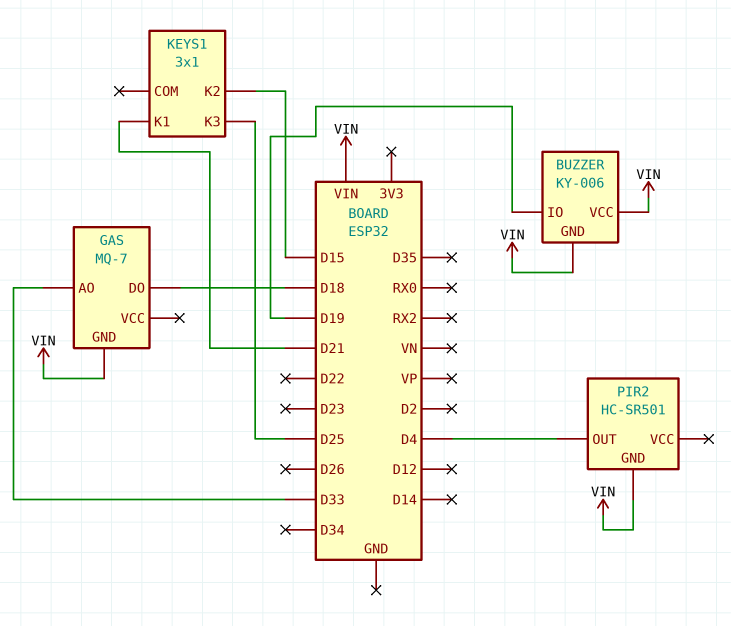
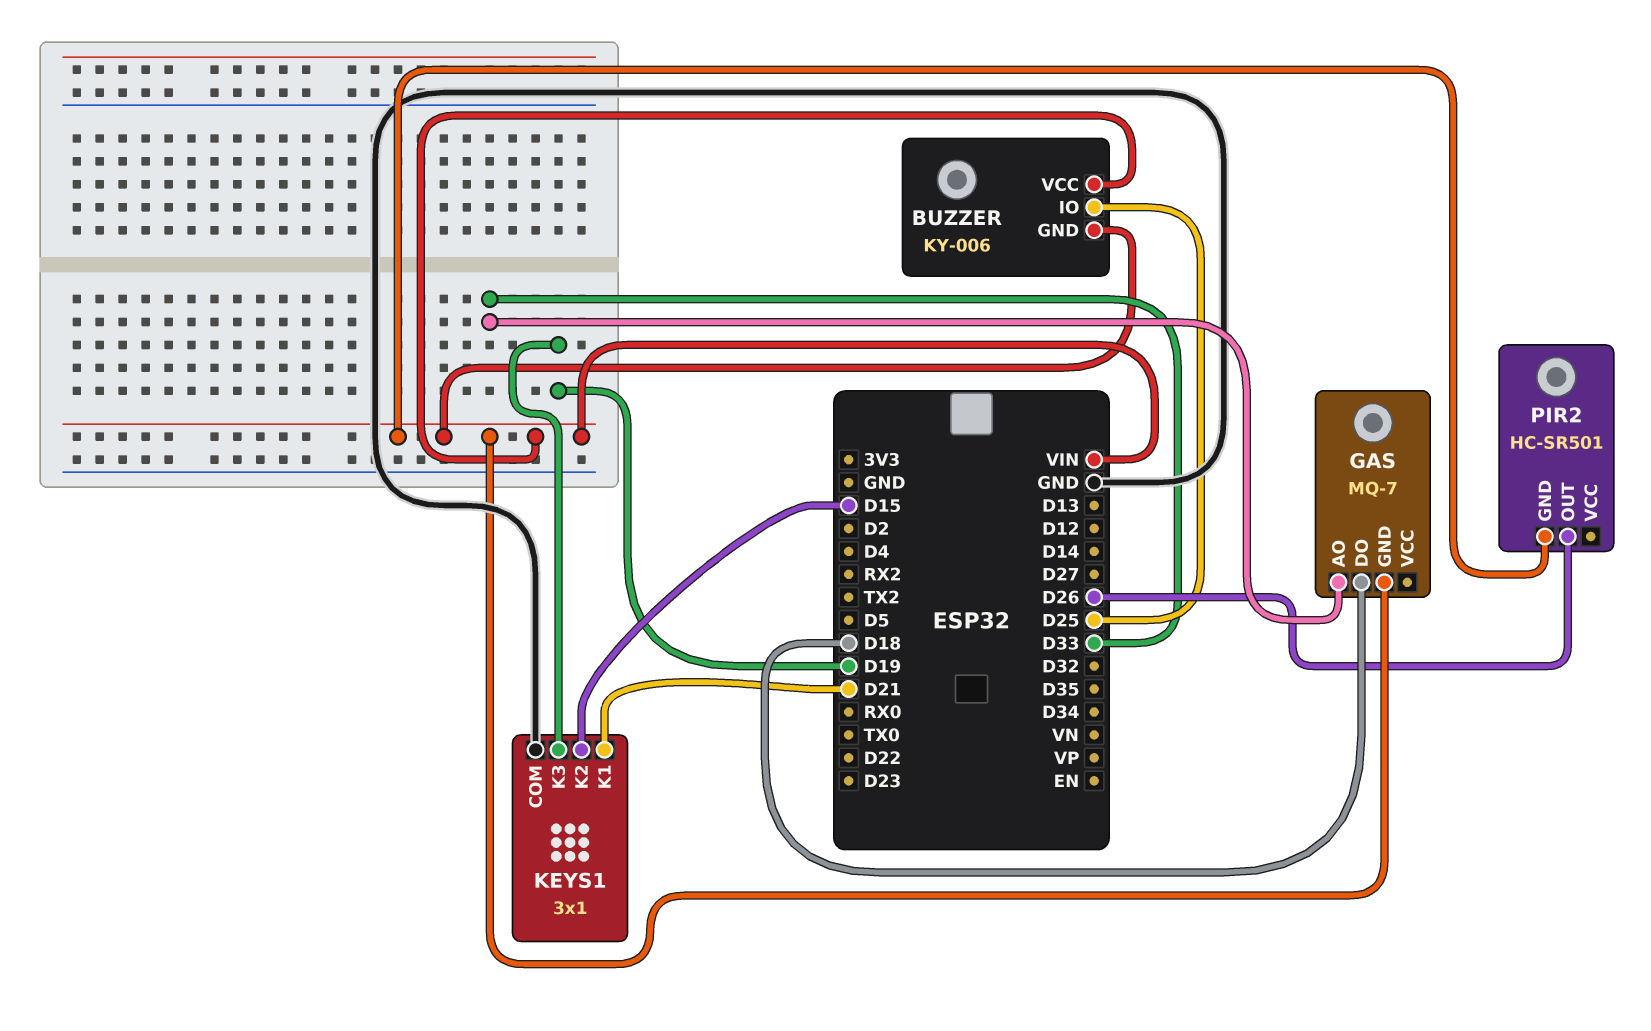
BUZZER pin IO: D19 -> D25
KEYS1 pin COM: none -> GND
KEYS1 pin K3: D25 -> D19
PIR2 pin OUT: D4 -> D26

